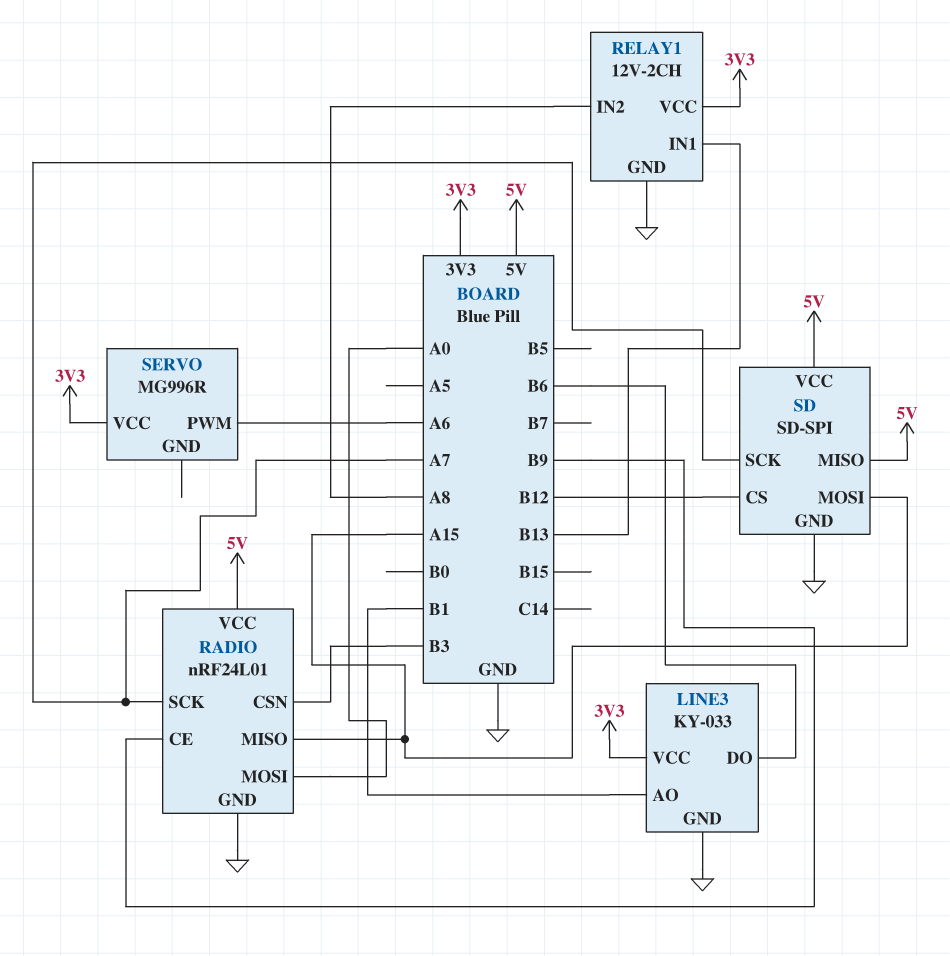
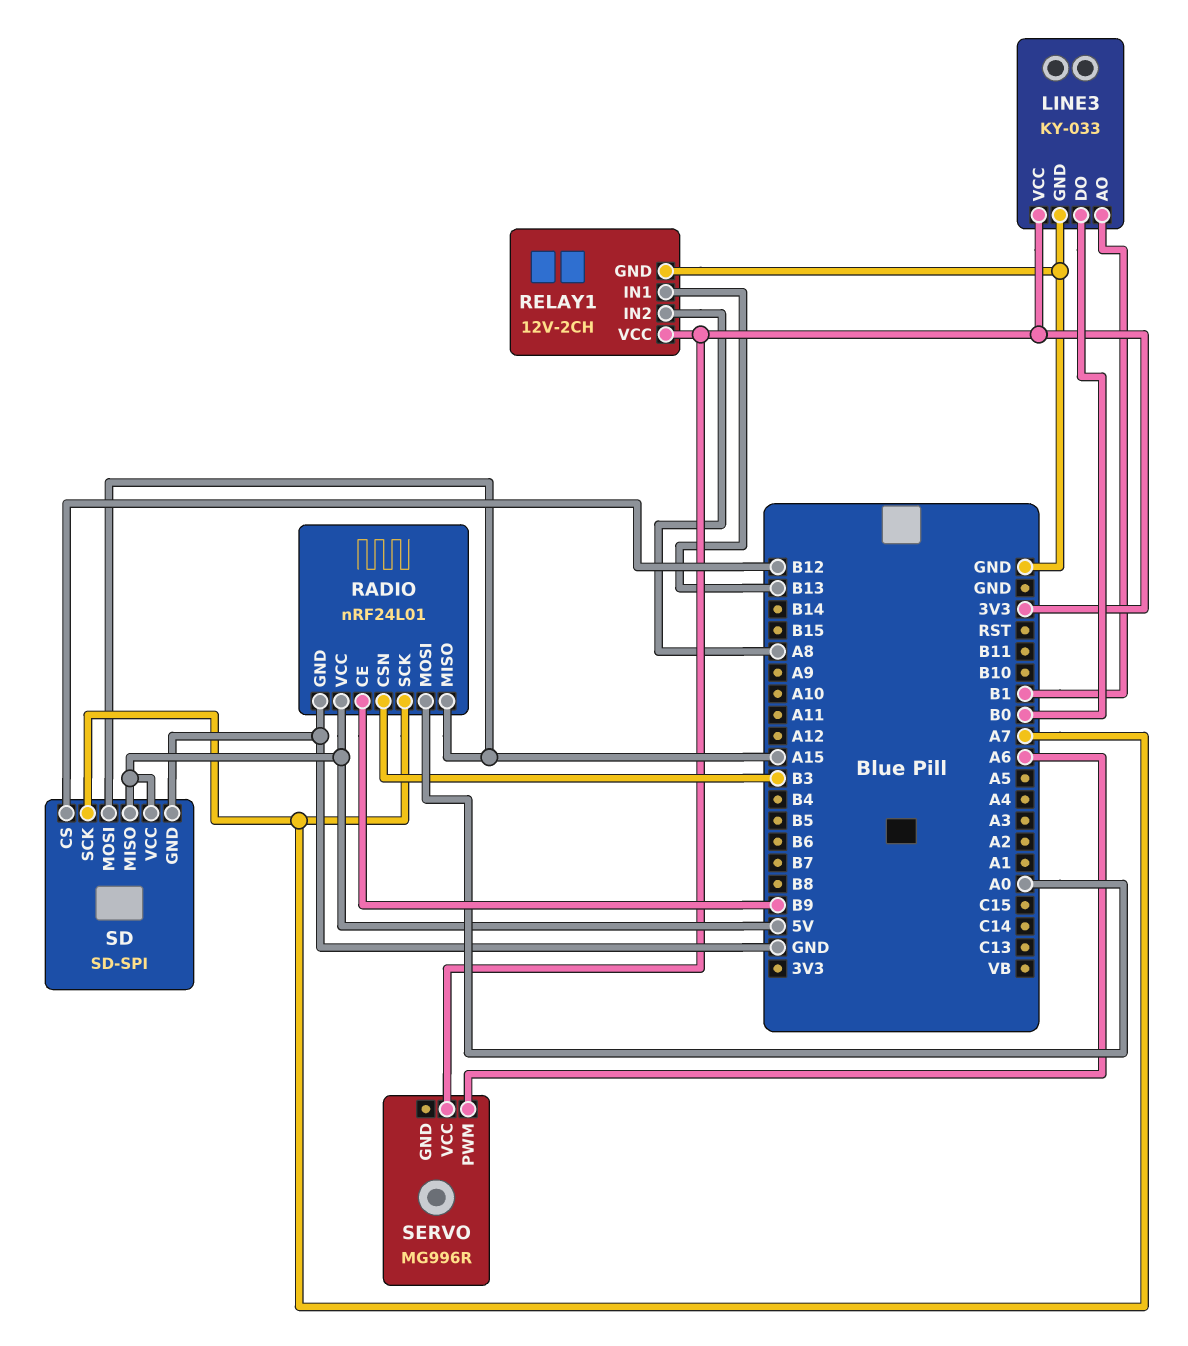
LINE3 pin DO: B6 -> B0

